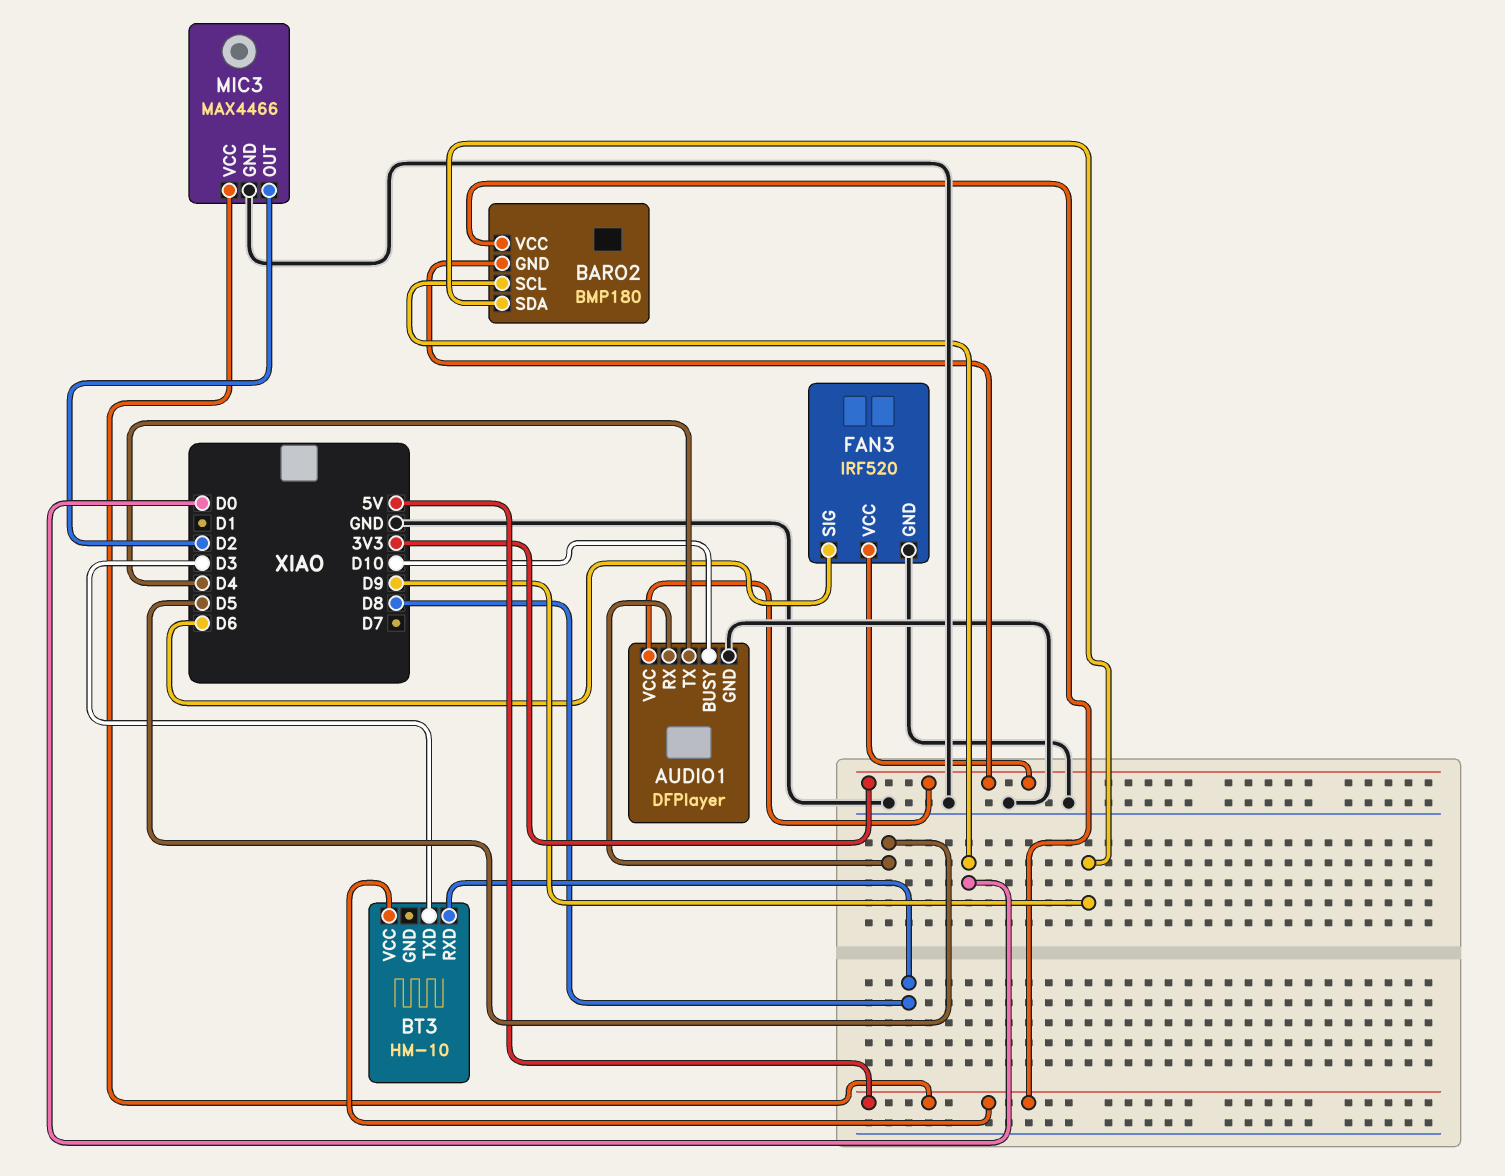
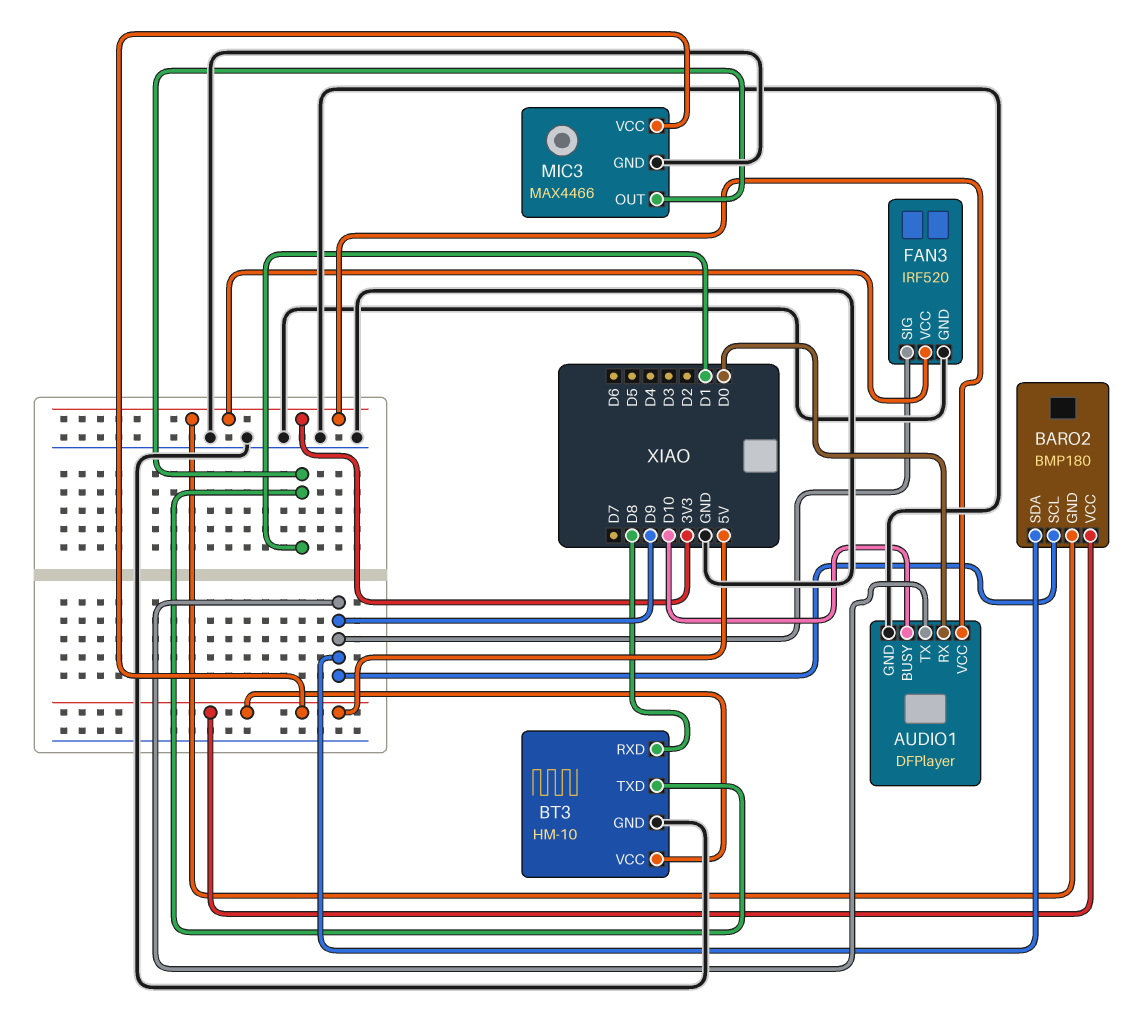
AUDIO1 pin RX: D5 -> D0
AUDIO1 pin TX: D4 -> D9
BARO2 pin SCL: D0 -> D9
BT3 pin GND: none -> GND
BT3 pin TXD: D3 -> D1
FAN3 pin SIG: D6 -> D9
MIC3 pin OUT: D2 -> D1

